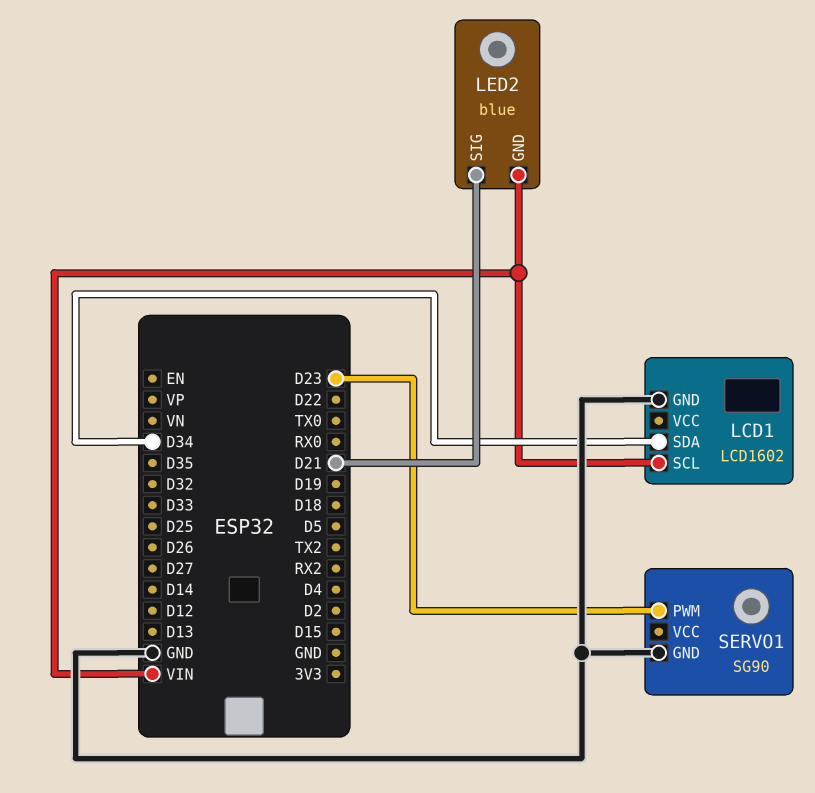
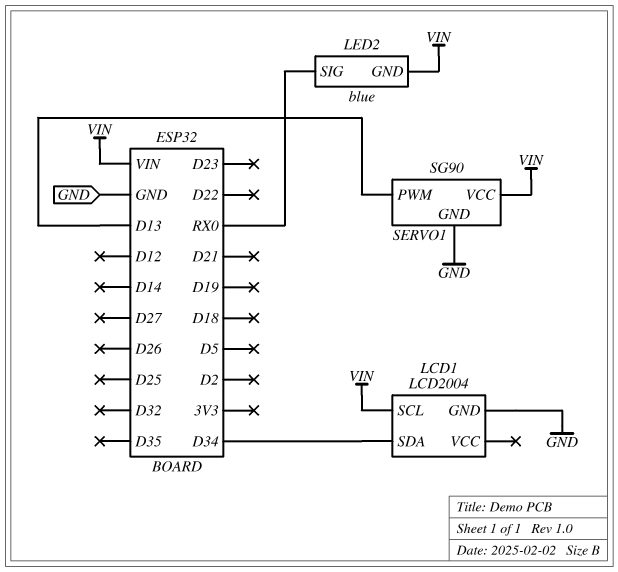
LCD1: LCD1602 -> LCD2004
LED2 pin SIG: D21 -> RX0
SERVO1 pin PWM: D23 -> D13
SERVO1 pin VCC: none -> VIN

